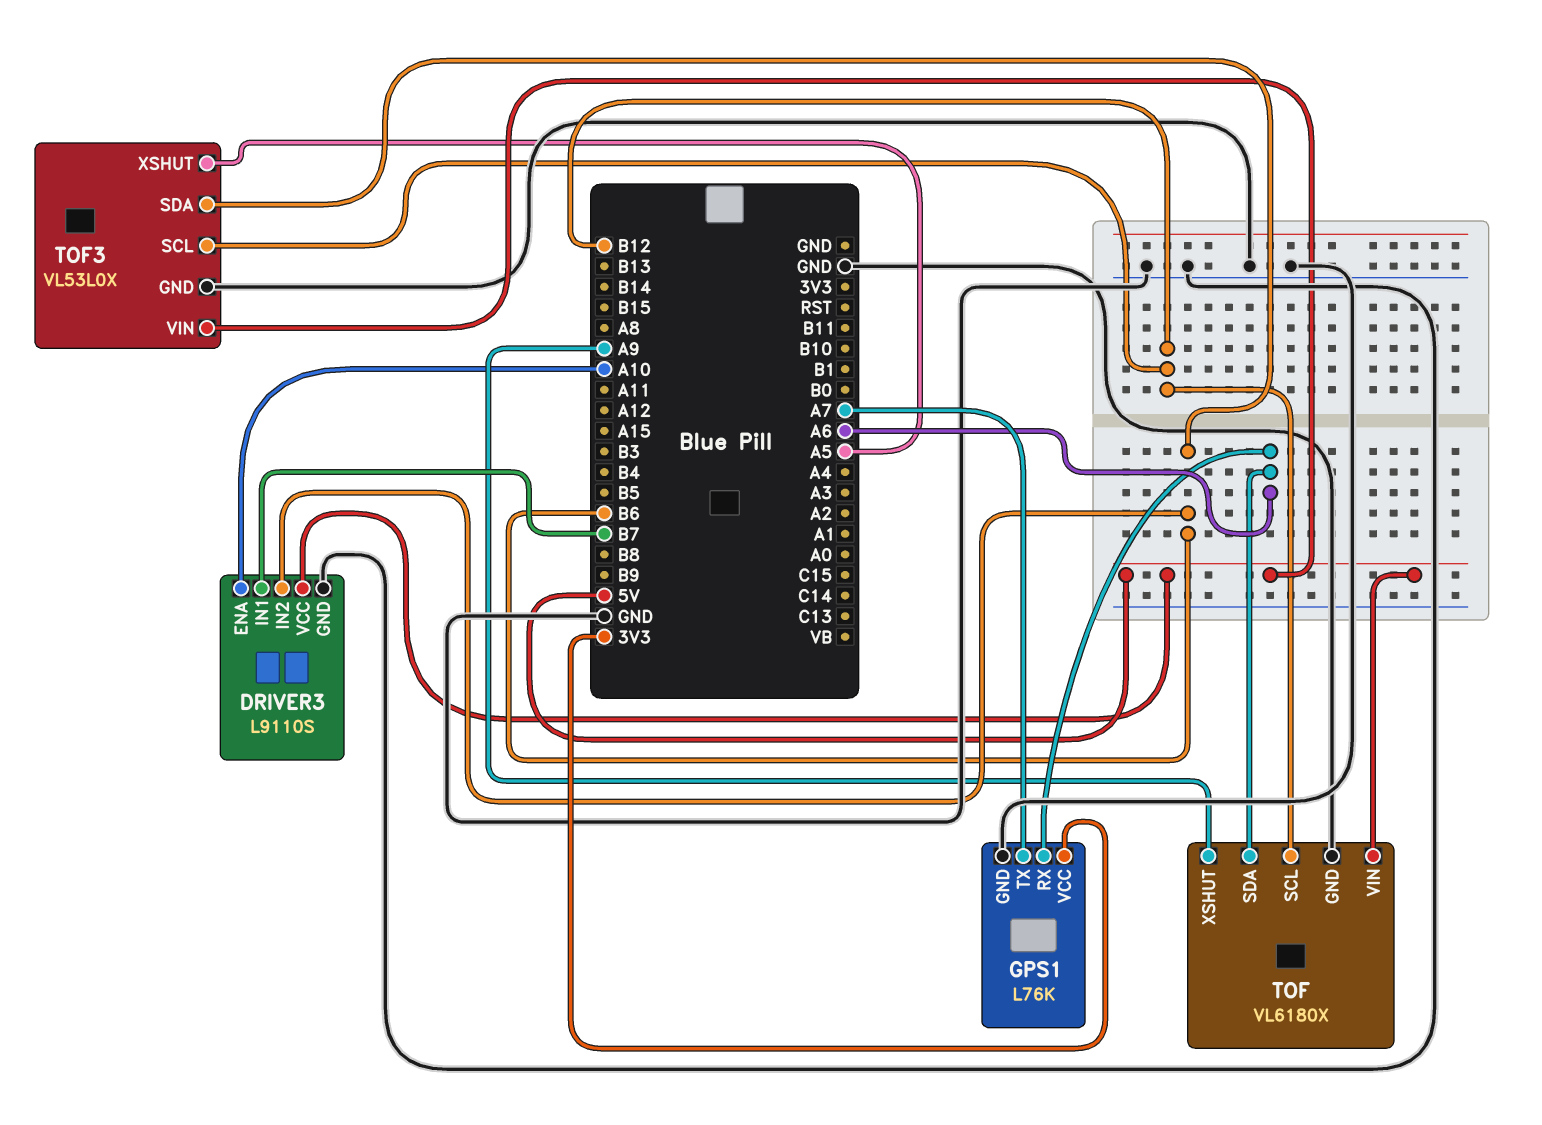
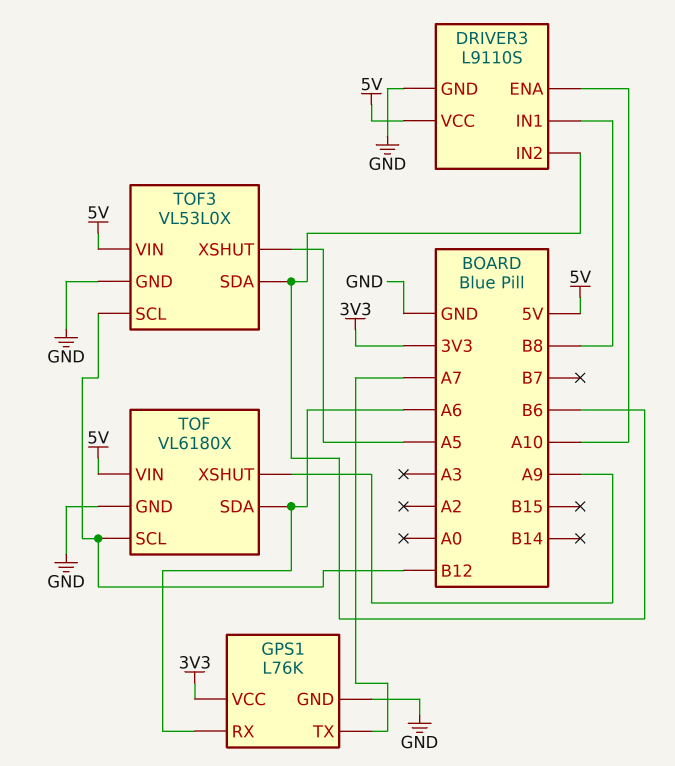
DRIVER3 pin IN1: B7 -> B8

